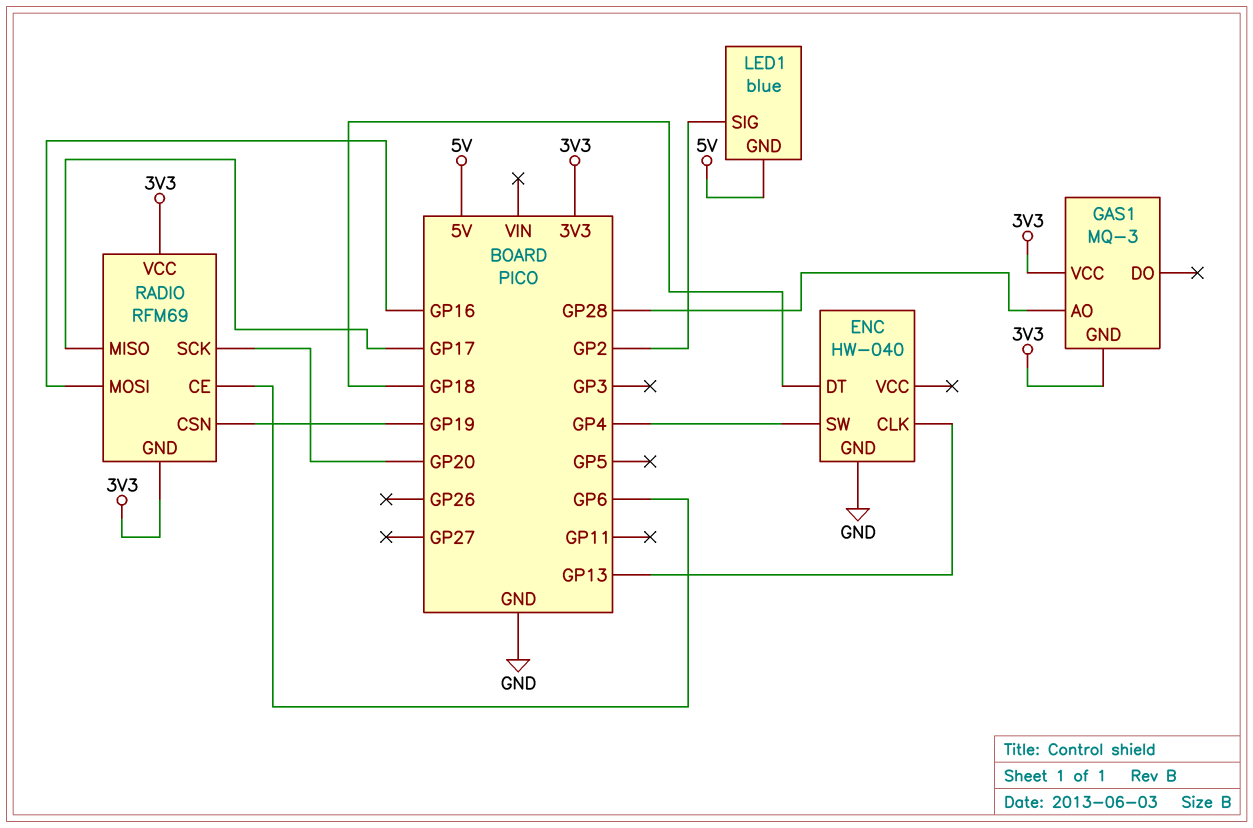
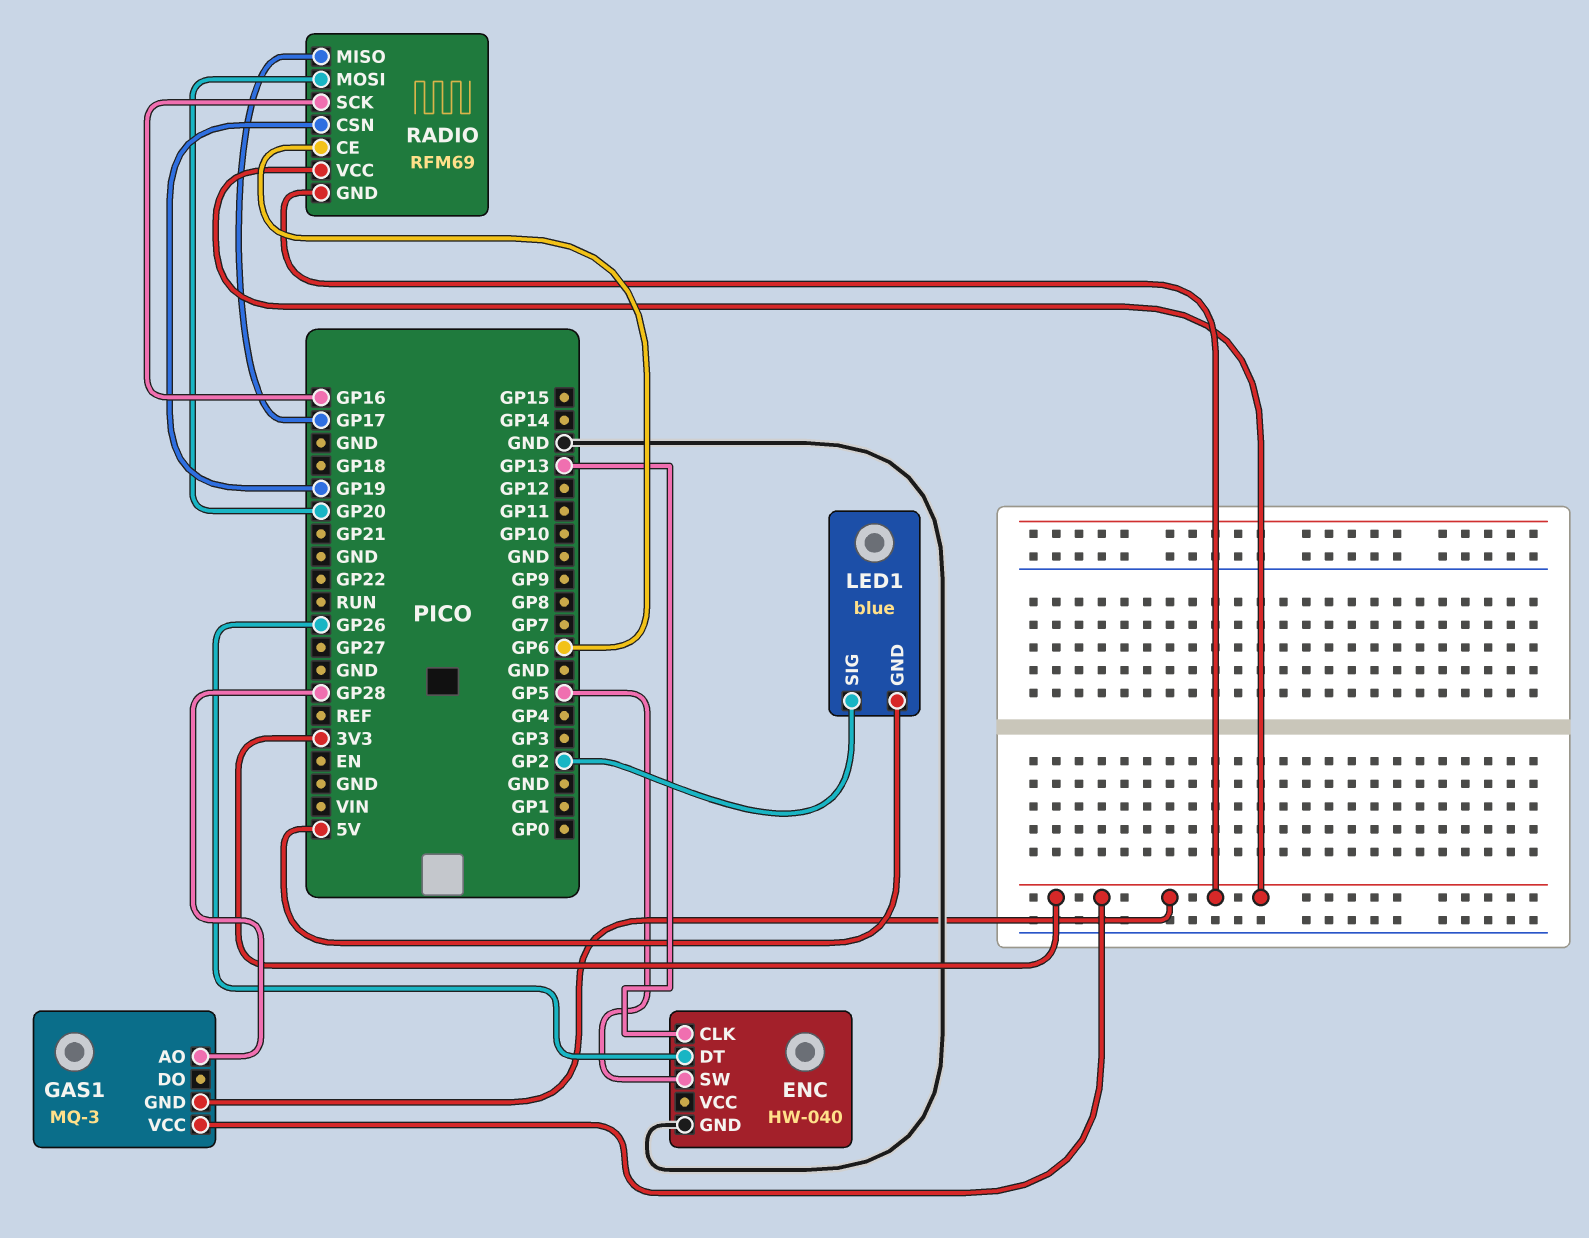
ENC pin DT: GP18 -> GP26
ENC pin SW: GP4 -> GP5
RADIO pin MOSI: GP16 -> GP20
RADIO pin SCK: GP20 -> GP16

